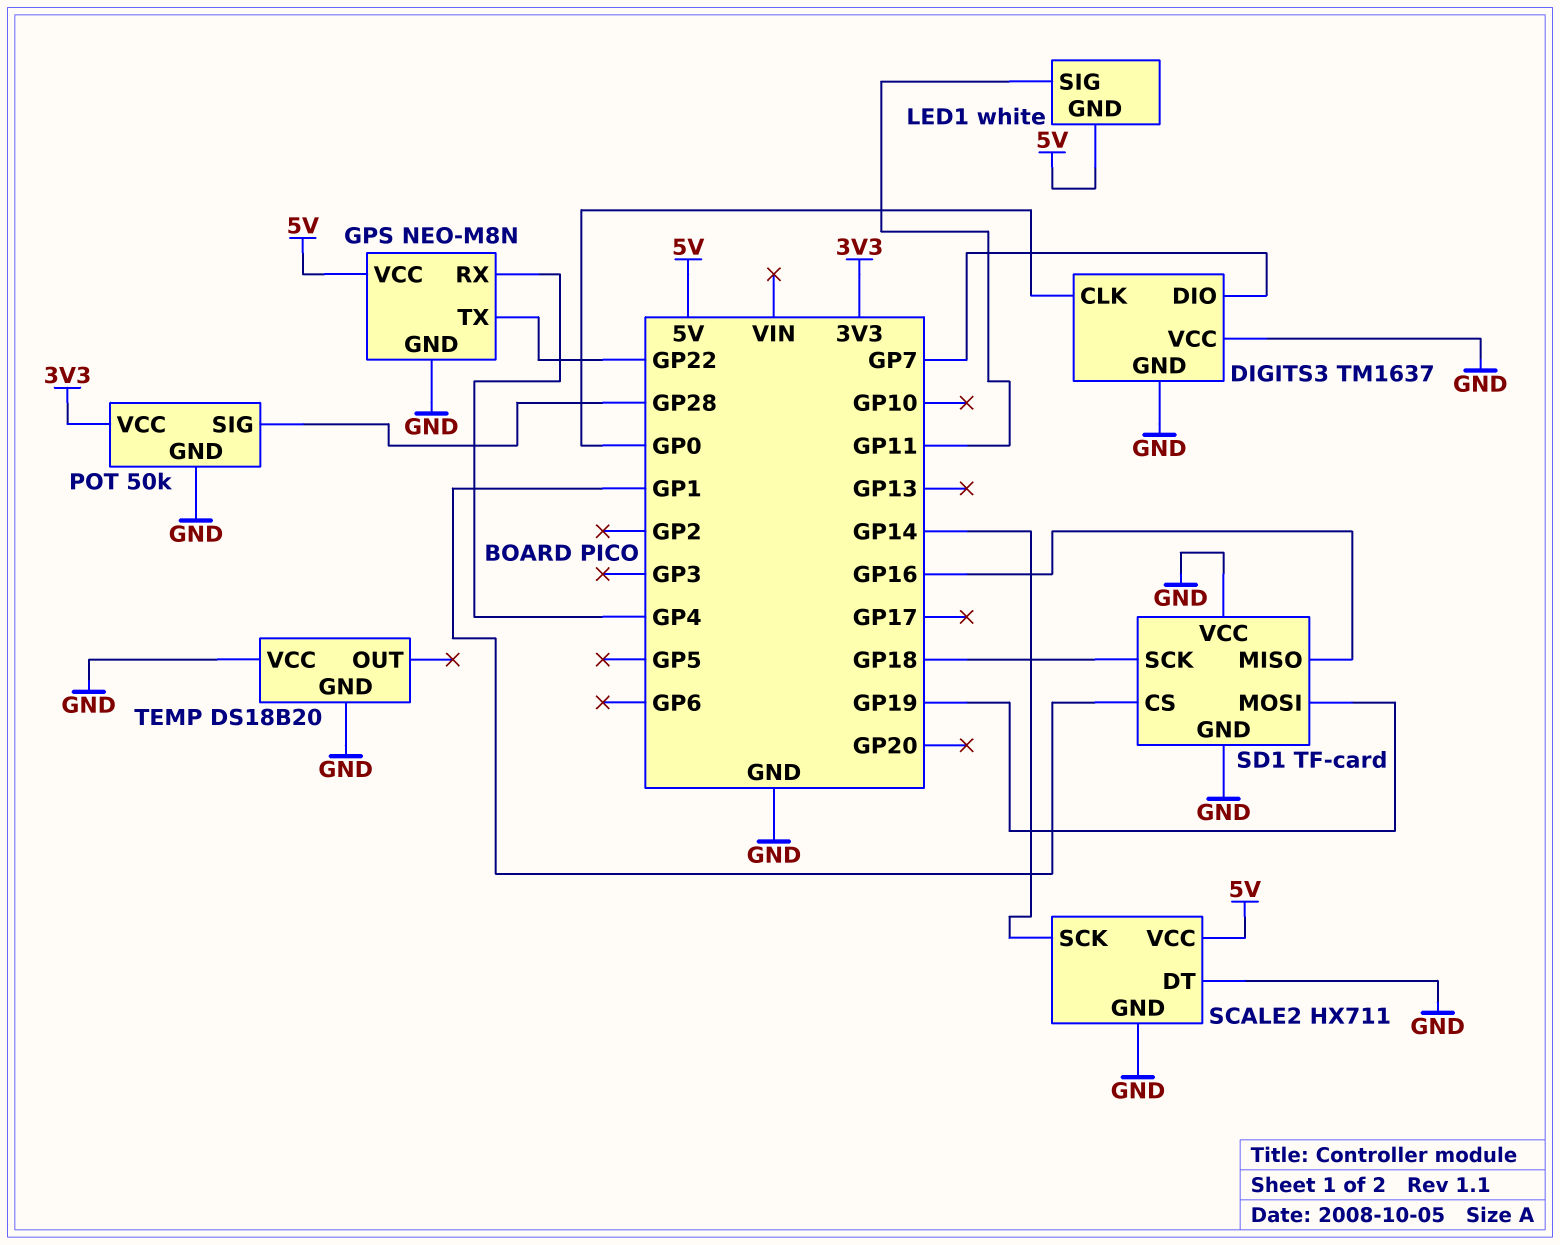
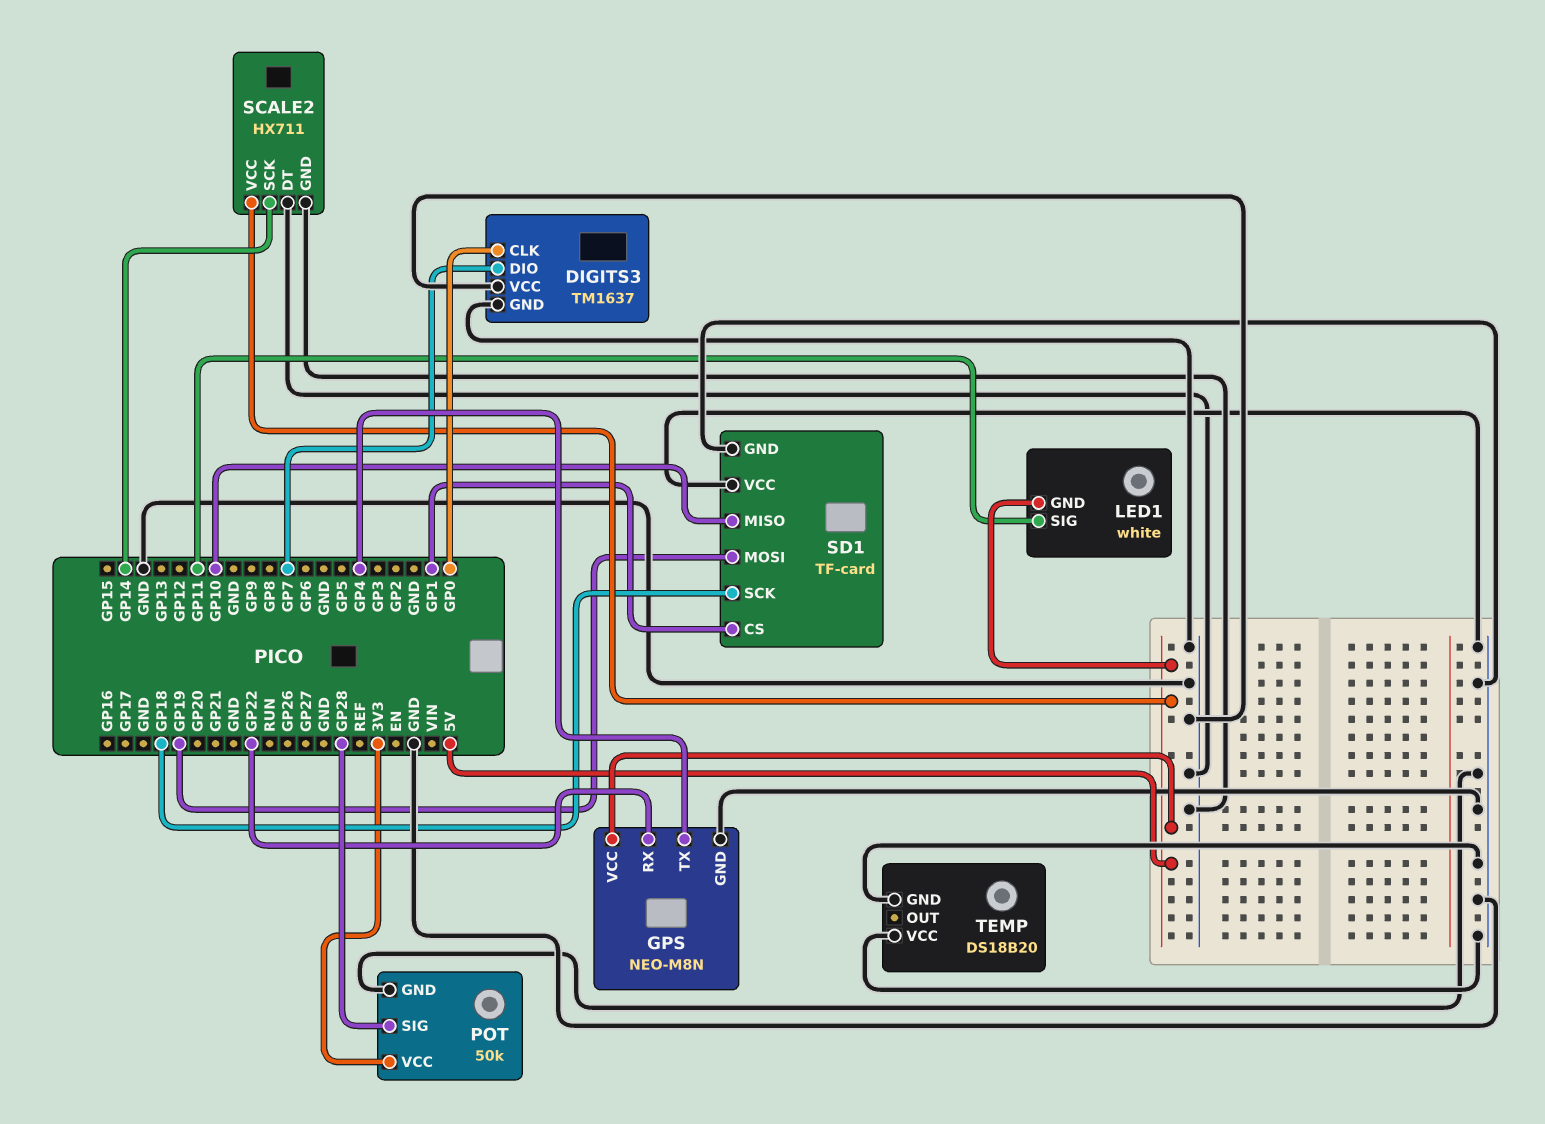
GPS pin RX: GP4 -> GP22
GPS pin TX: GP22 -> GP4
SD1 pin MISO: GP16 -> GP10

